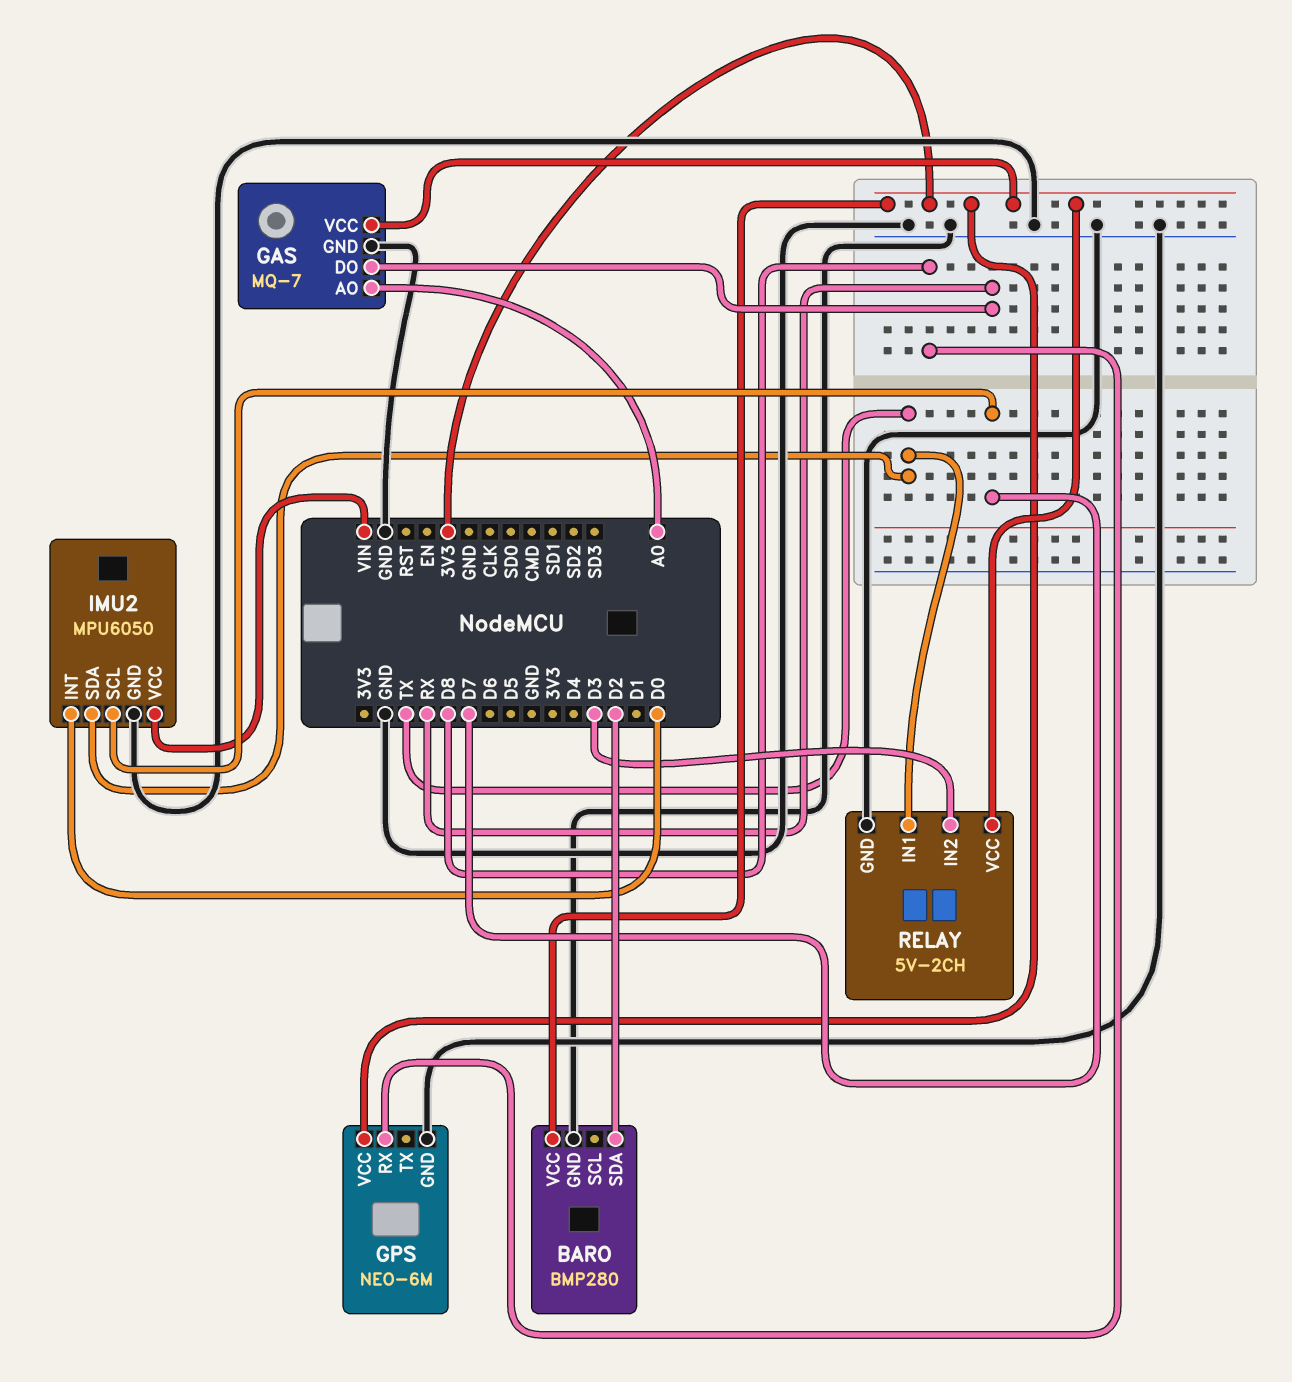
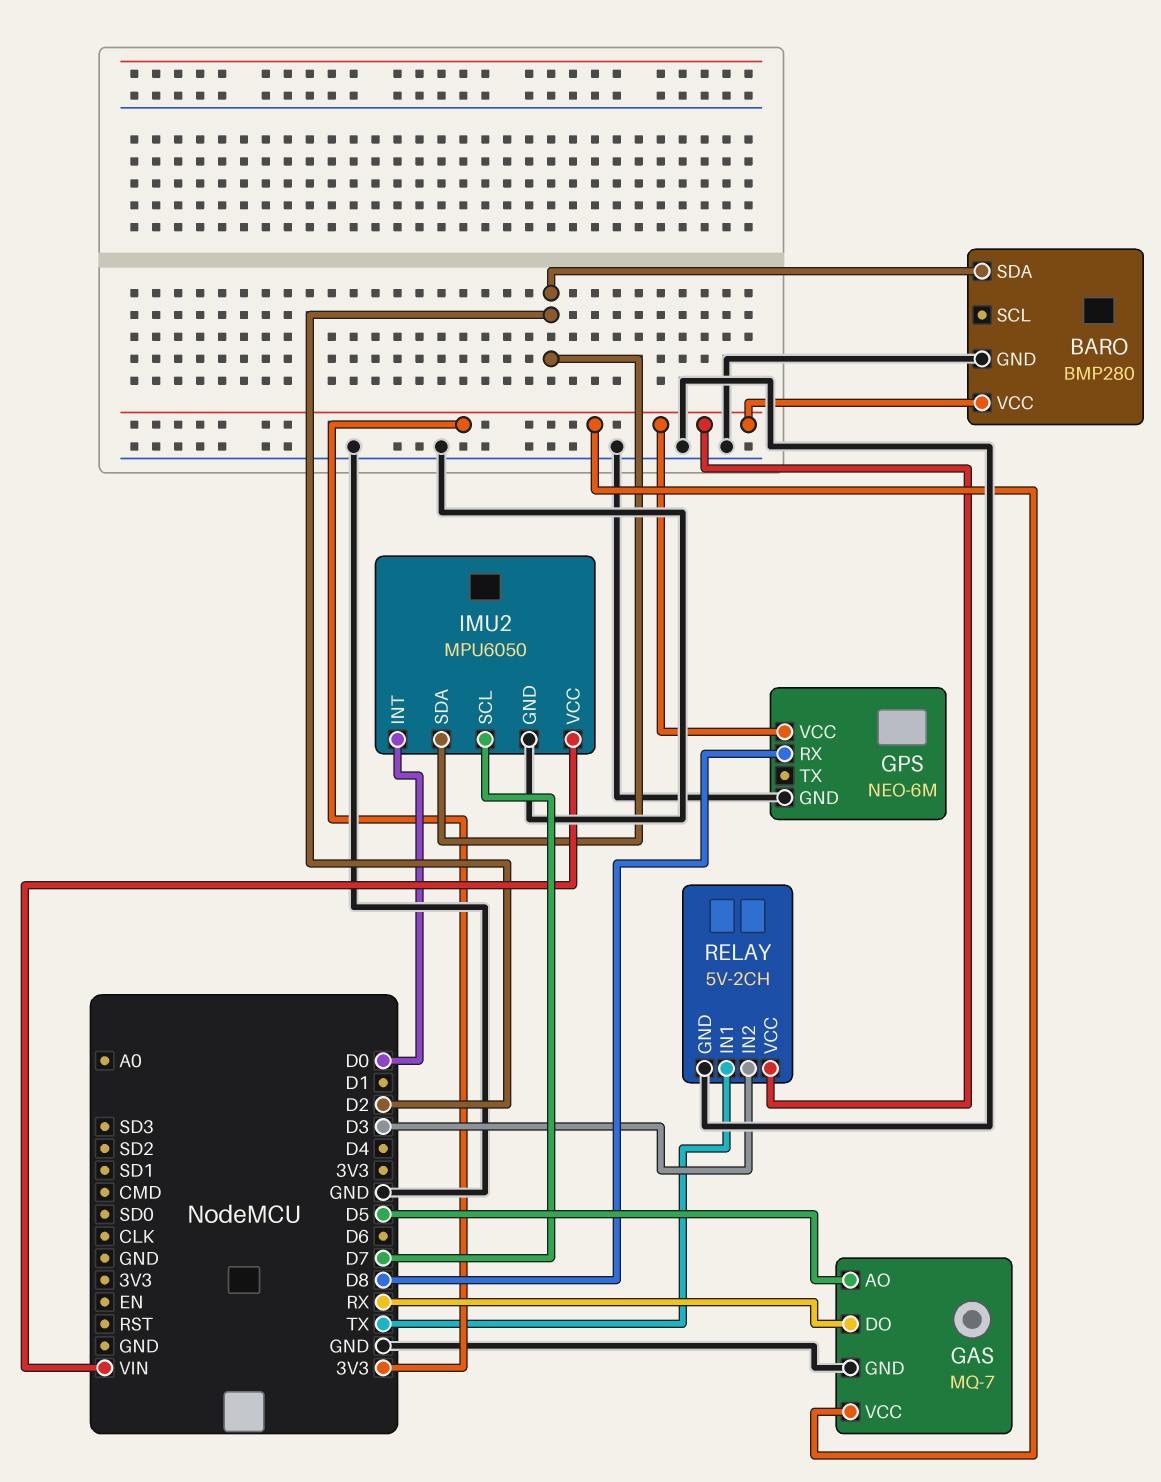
GAS pin AO: A0 -> D5
IMU2 pin SDA: TX -> D2

